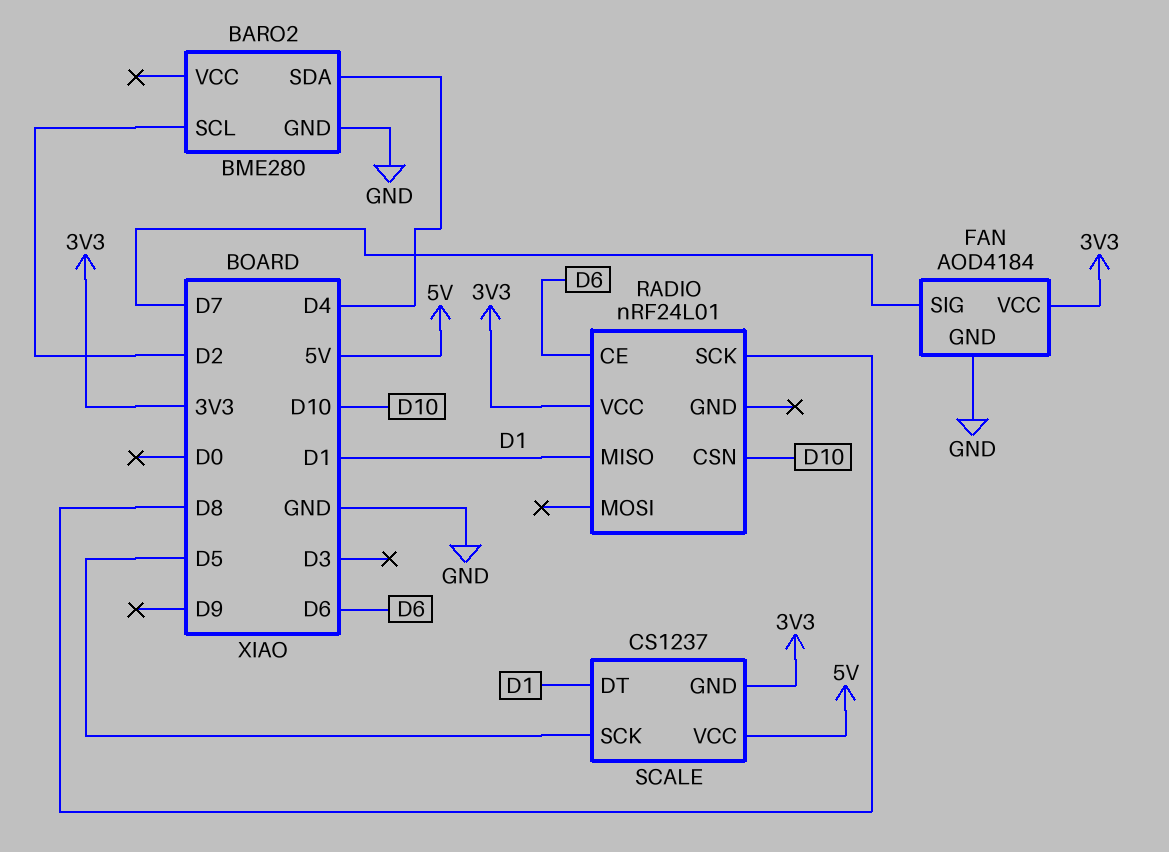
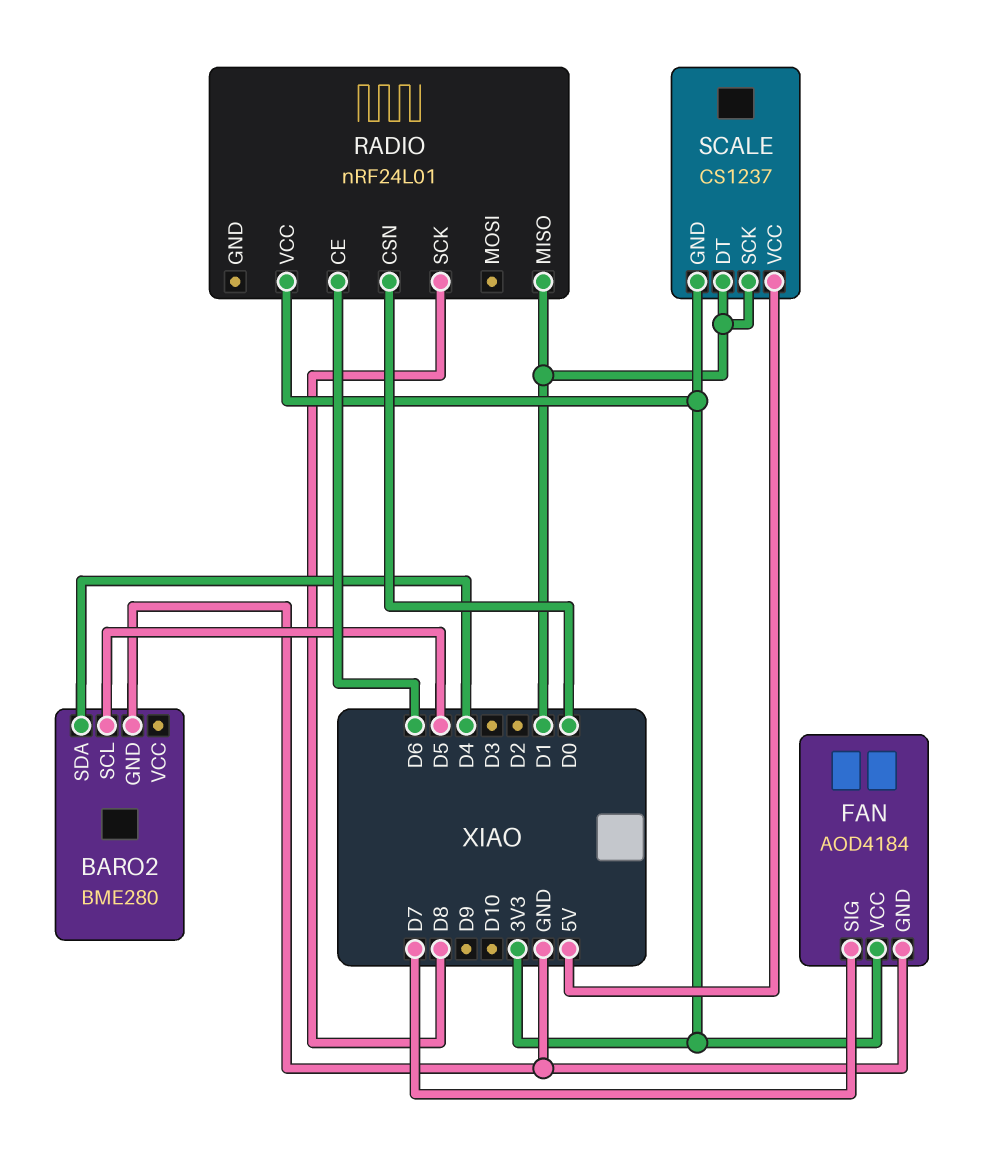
BARO2 pin SCL: D2 -> D5
RADIO pin CSN: D10 -> D0
SCALE pin SCK: D5 -> D1

